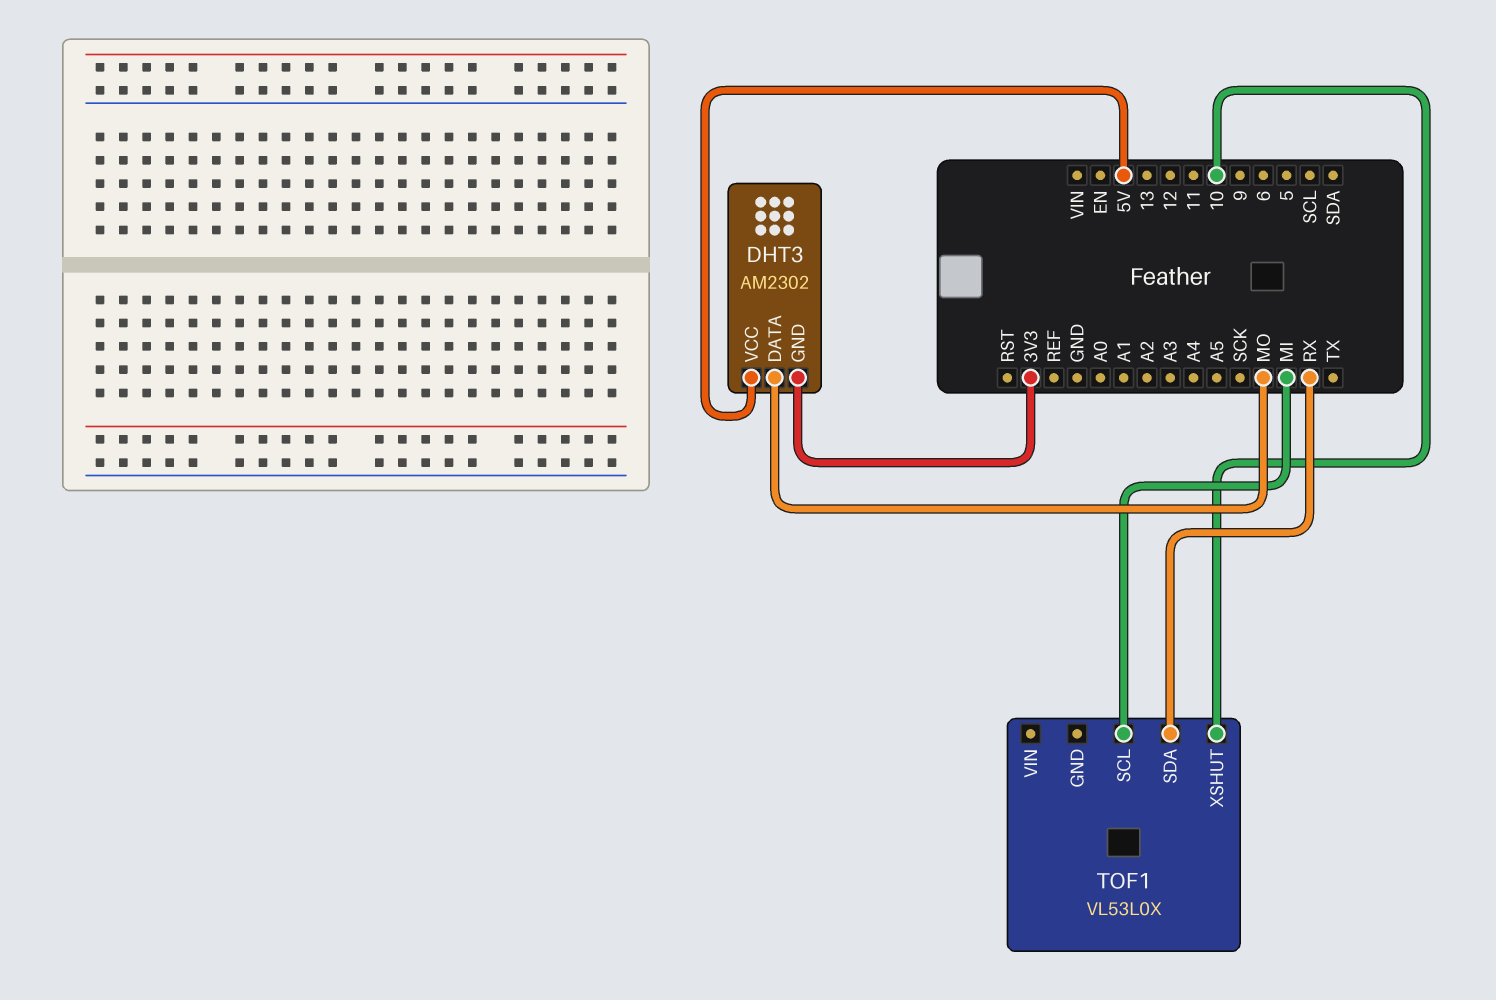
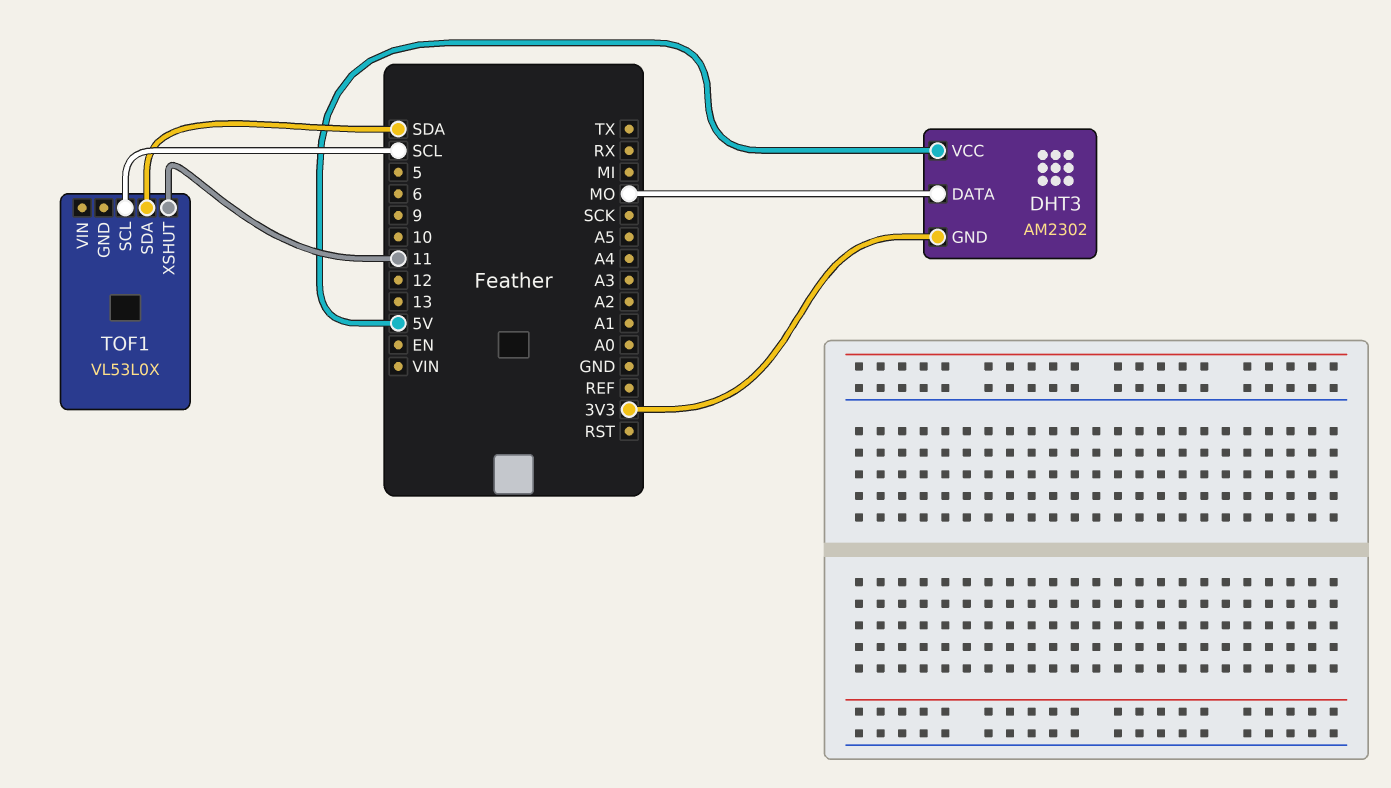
TOF1 pin SCL: MI -> SCL
TOF1 pin SDA: RX -> SDA
TOF1 pin XSHUT: 10 -> 11

